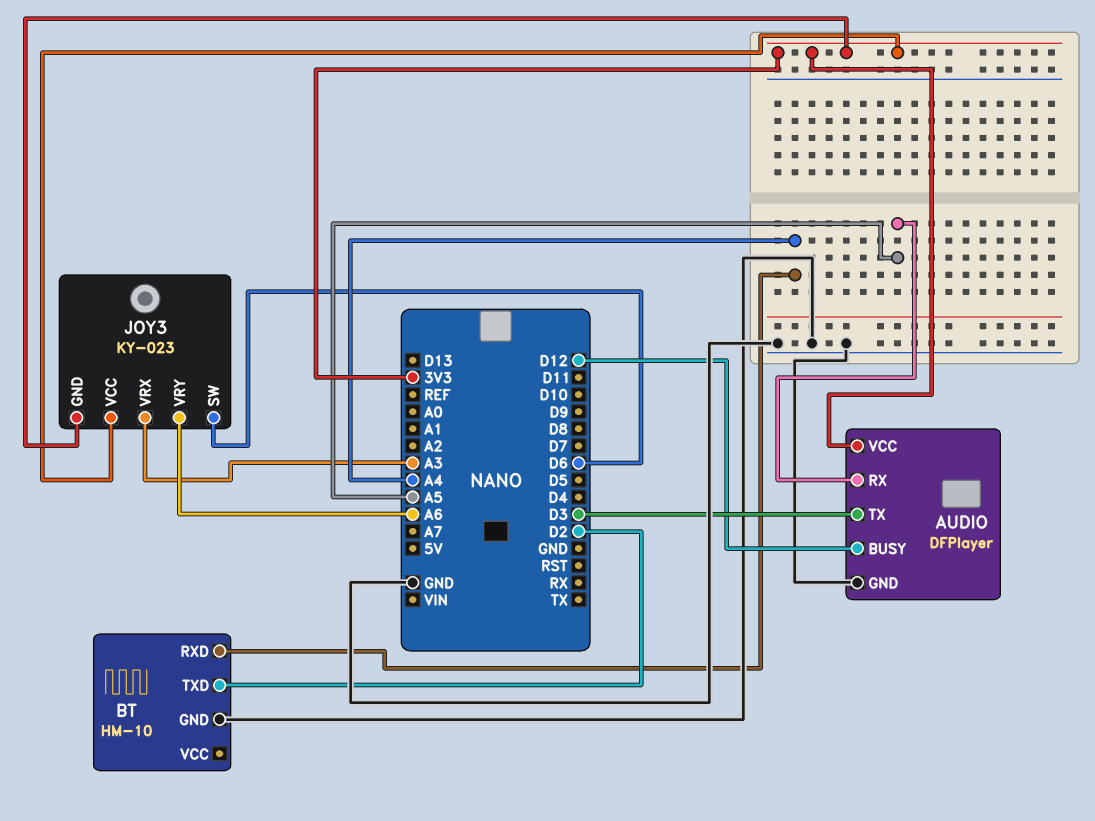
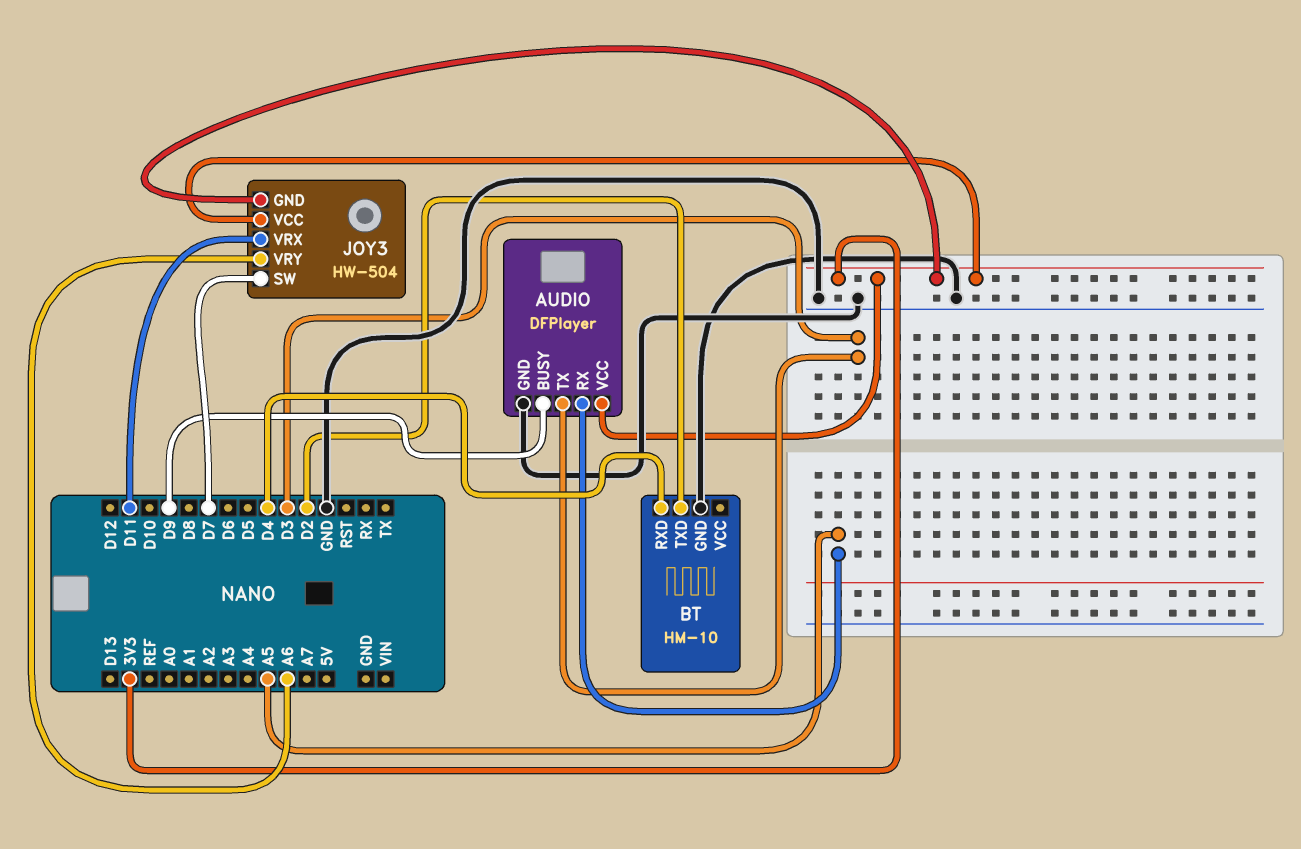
AUDIO pin BUSY: D12 -> D9
BT pin RXD: A4 -> D4
JOY3: KY-023 -> HW-504
JOY3 pin SW: D6 -> D7
JOY3 pin VRX: A3 -> D11

